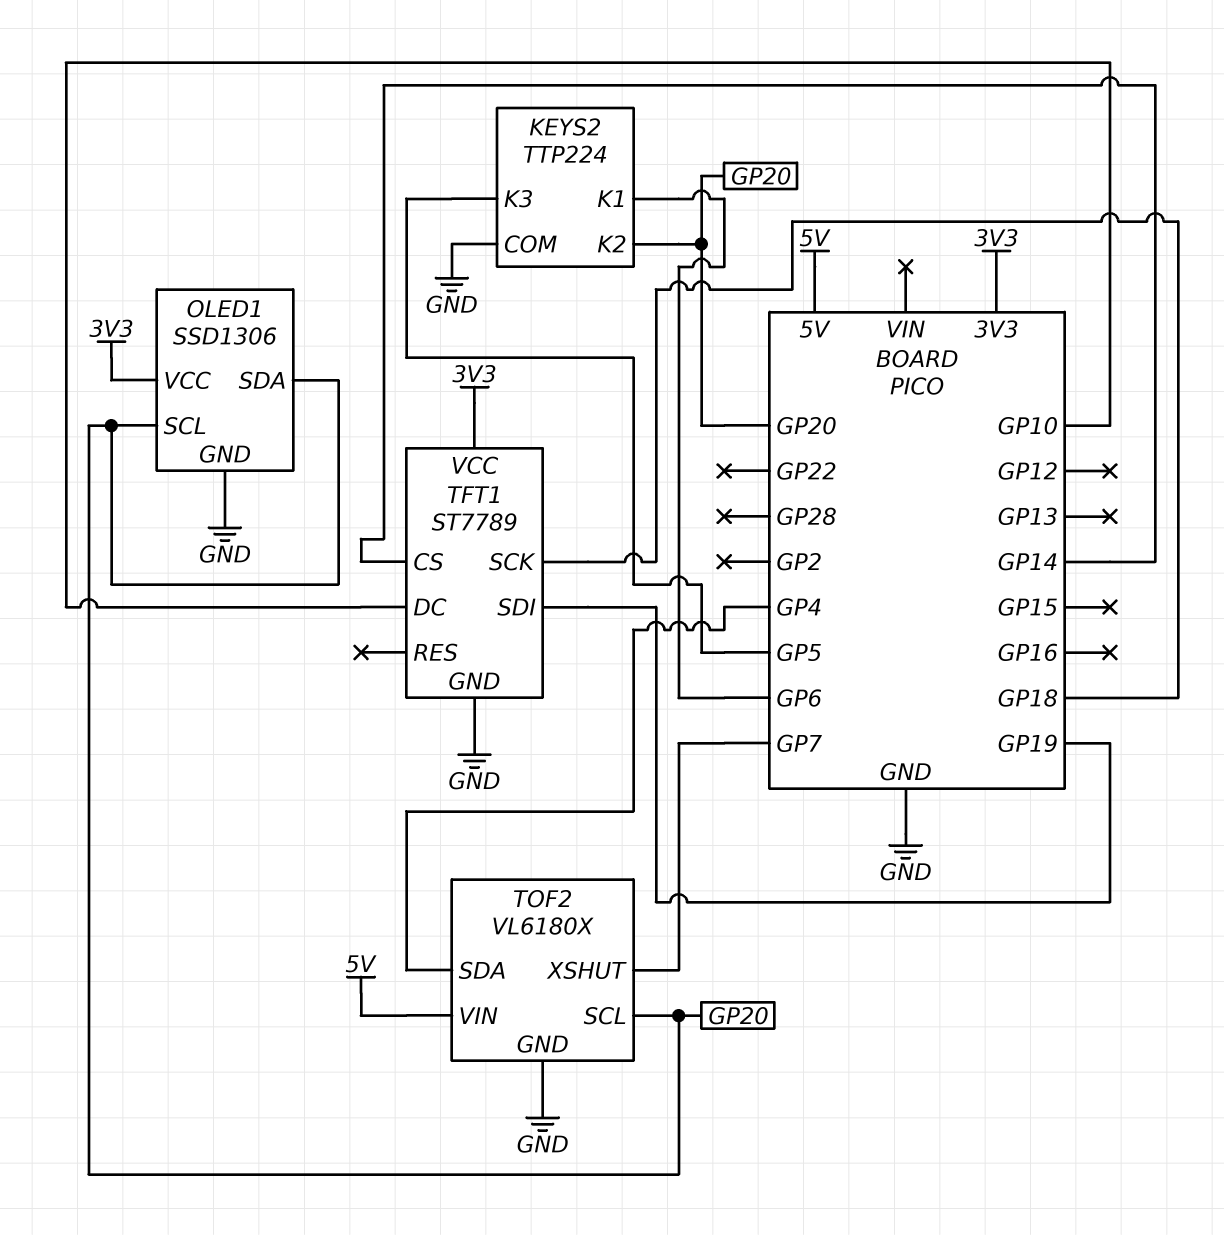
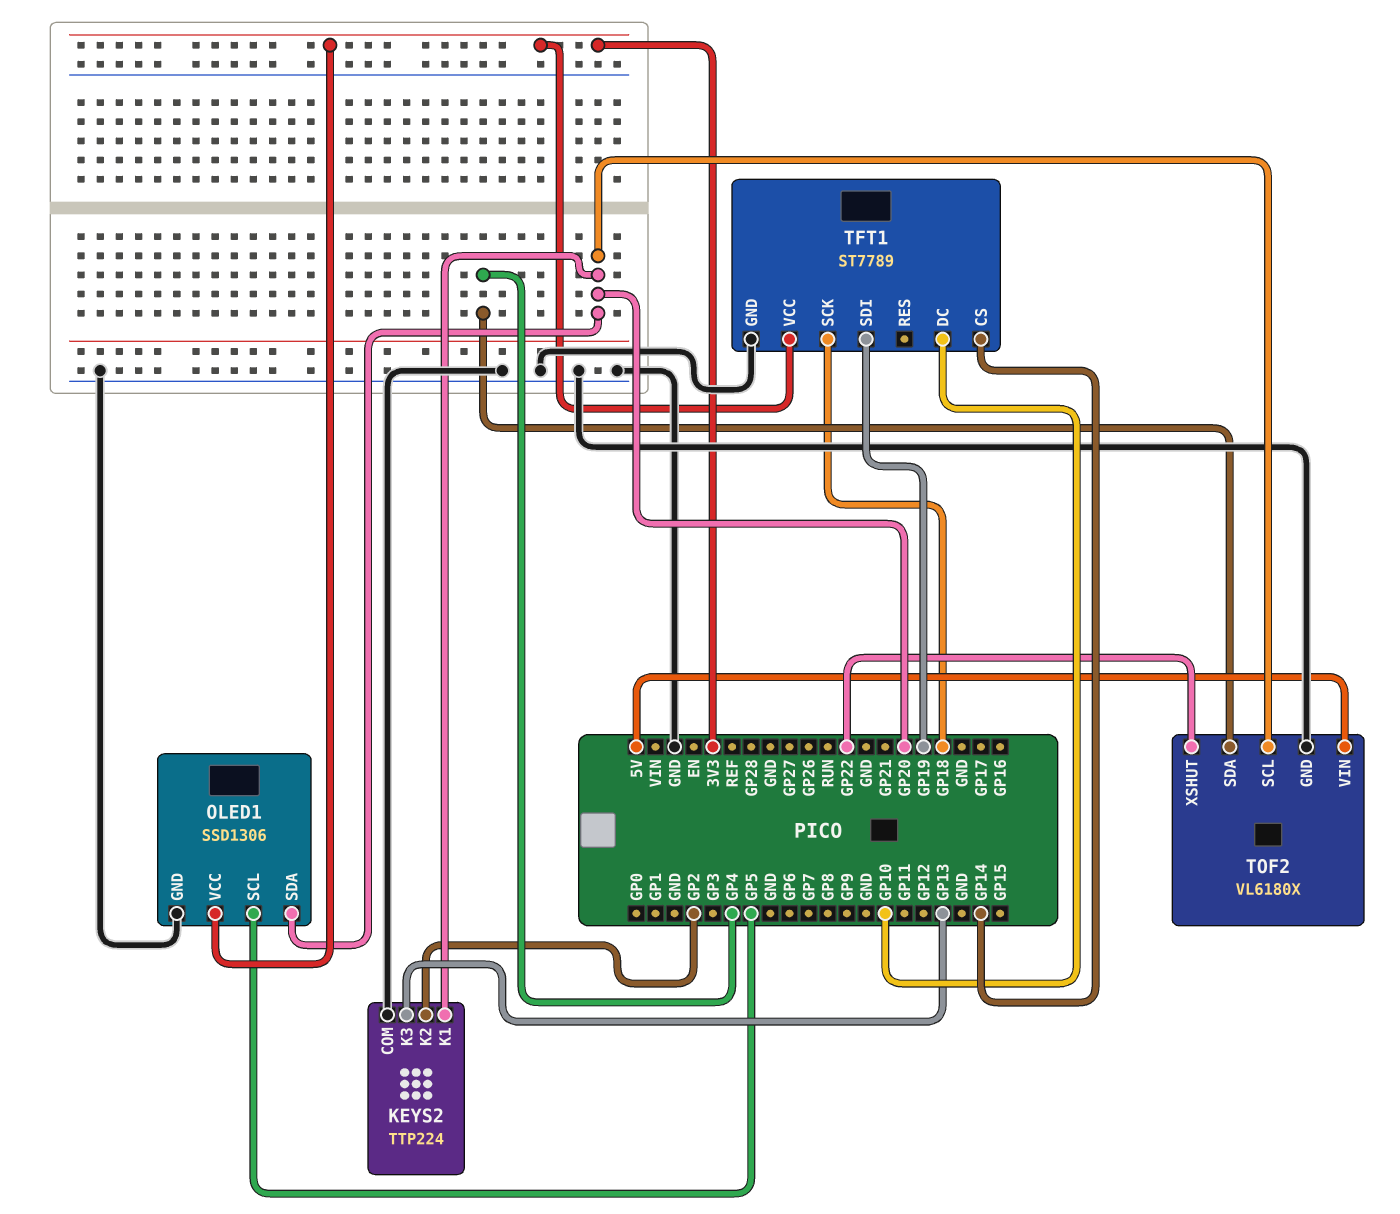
KEYS2 pin K1: GP6 -> GP20
KEYS2 pin K2: GP20 -> GP2
KEYS2 pin K3: GP5 -> GP13
OLED1 pin SCL: GP20 -> GP5
TOF2 pin XSHUT: GP7 -> GP22

